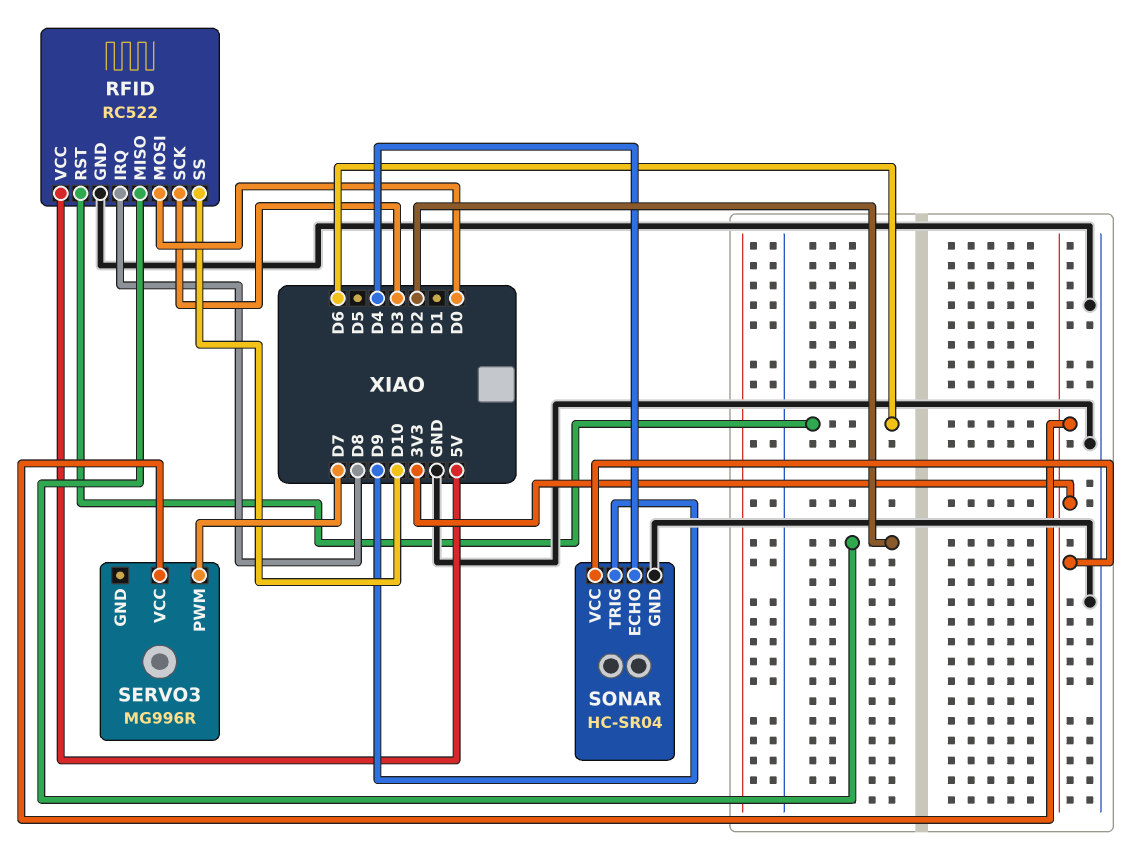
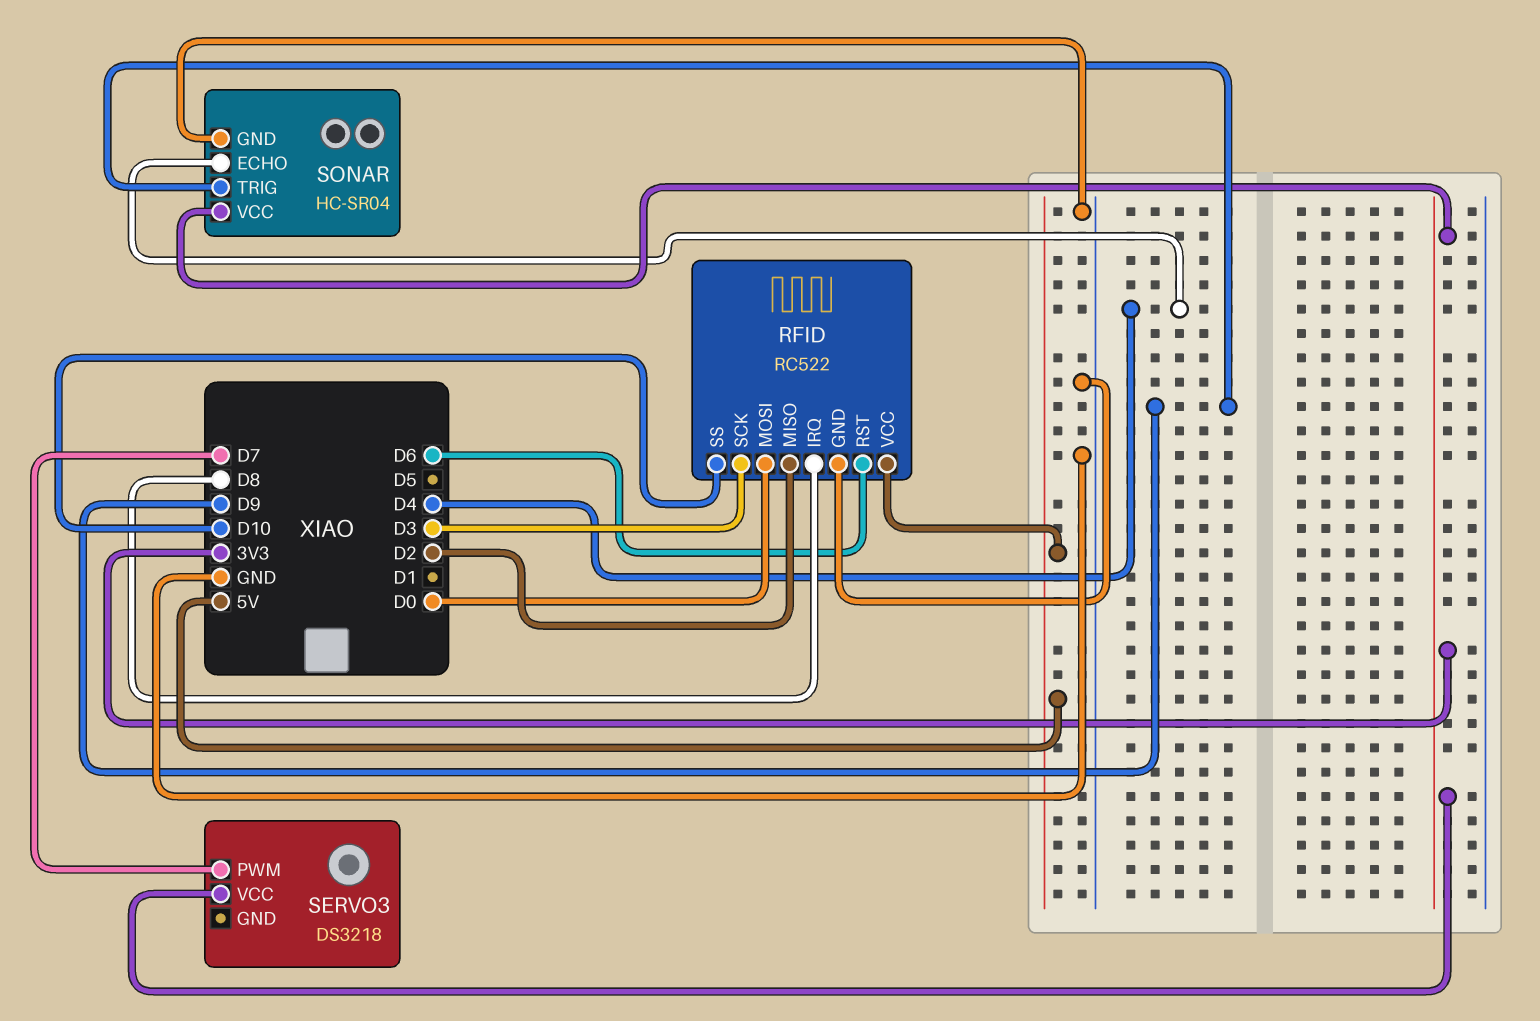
SERVO3: MG996R -> DS3218

